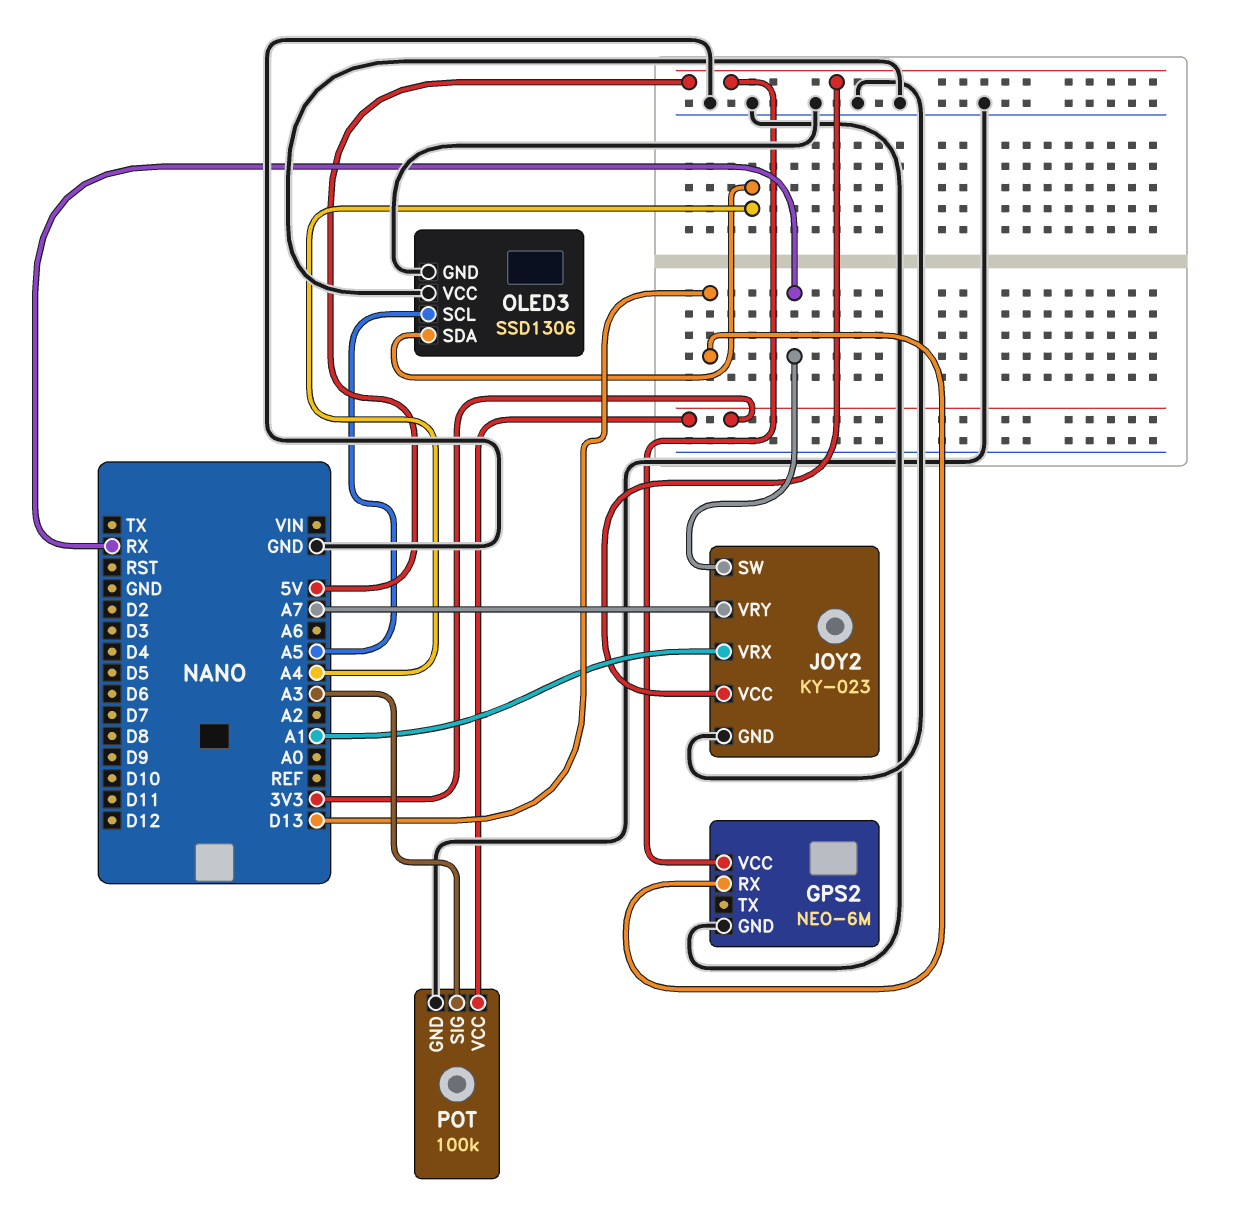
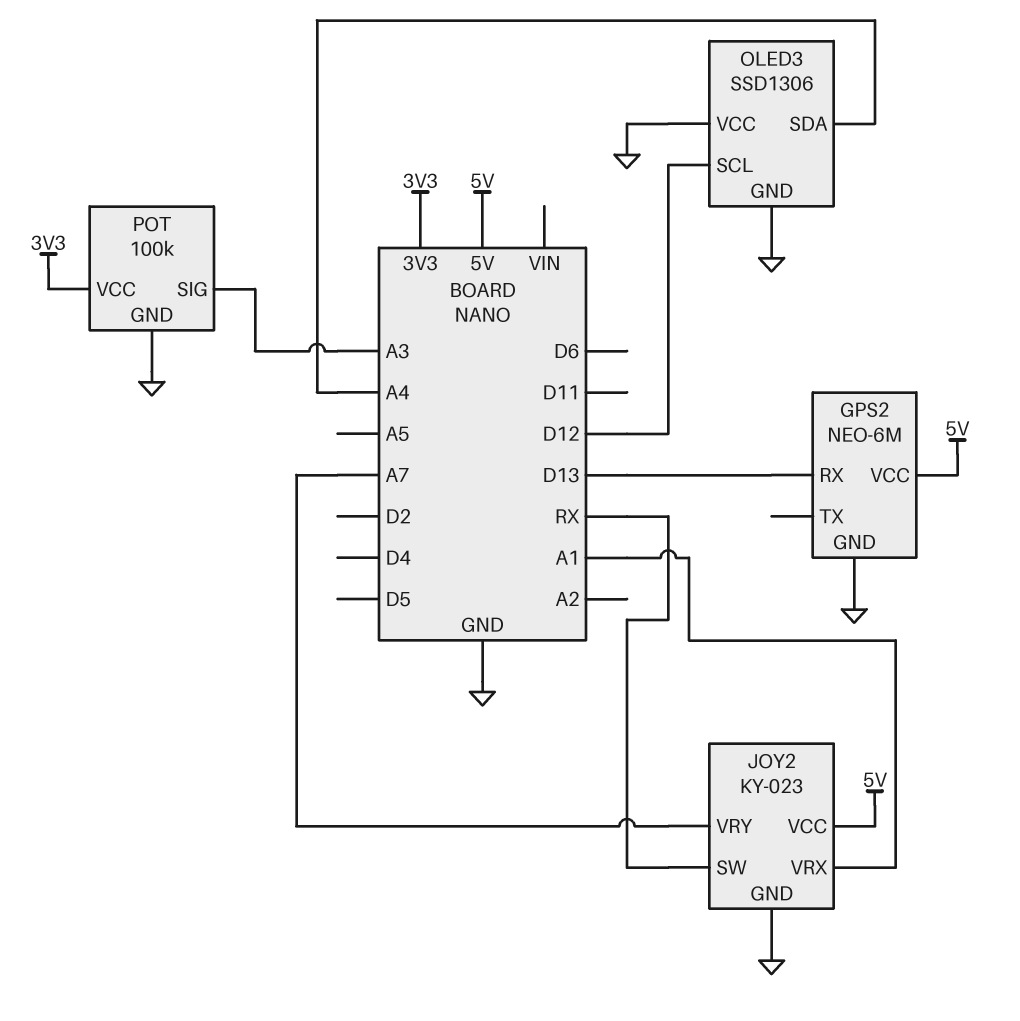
OLED3 pin SCL: A5 -> D12

